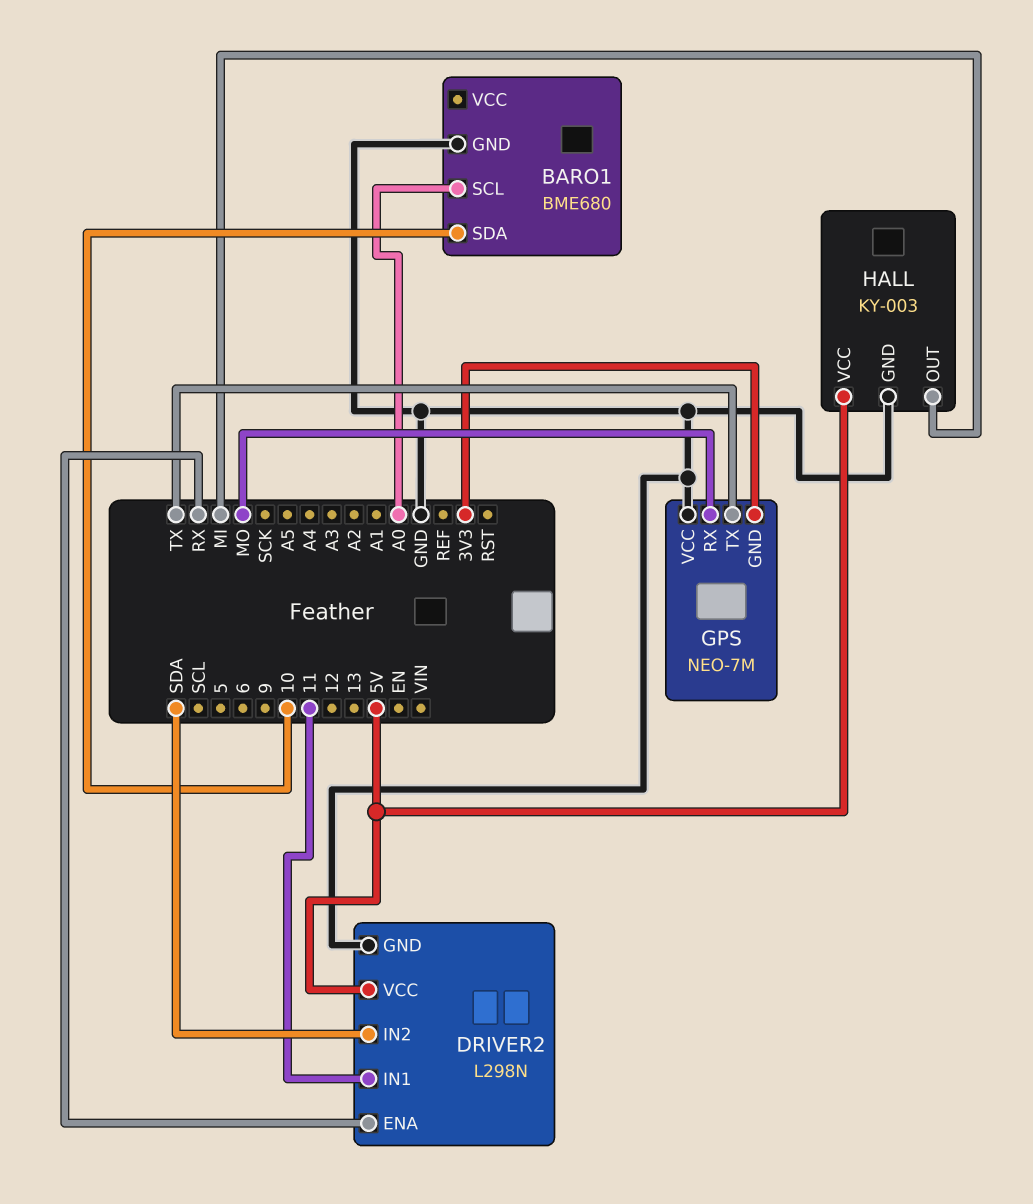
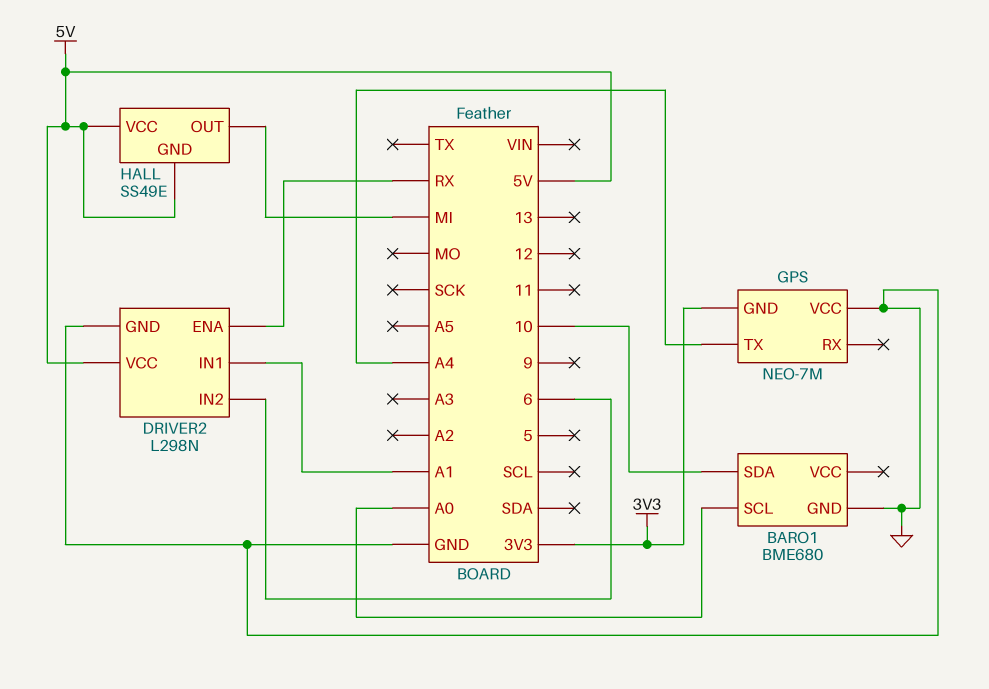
DRIVER2 pin IN1: 11 -> A1
DRIVER2 pin IN2: SDA -> 6
GPS pin RX: MO -> none
GPS pin TX: TX -> A4
HALL: KY-003 -> SS49E
HALL pin GND: GND -> 5V

